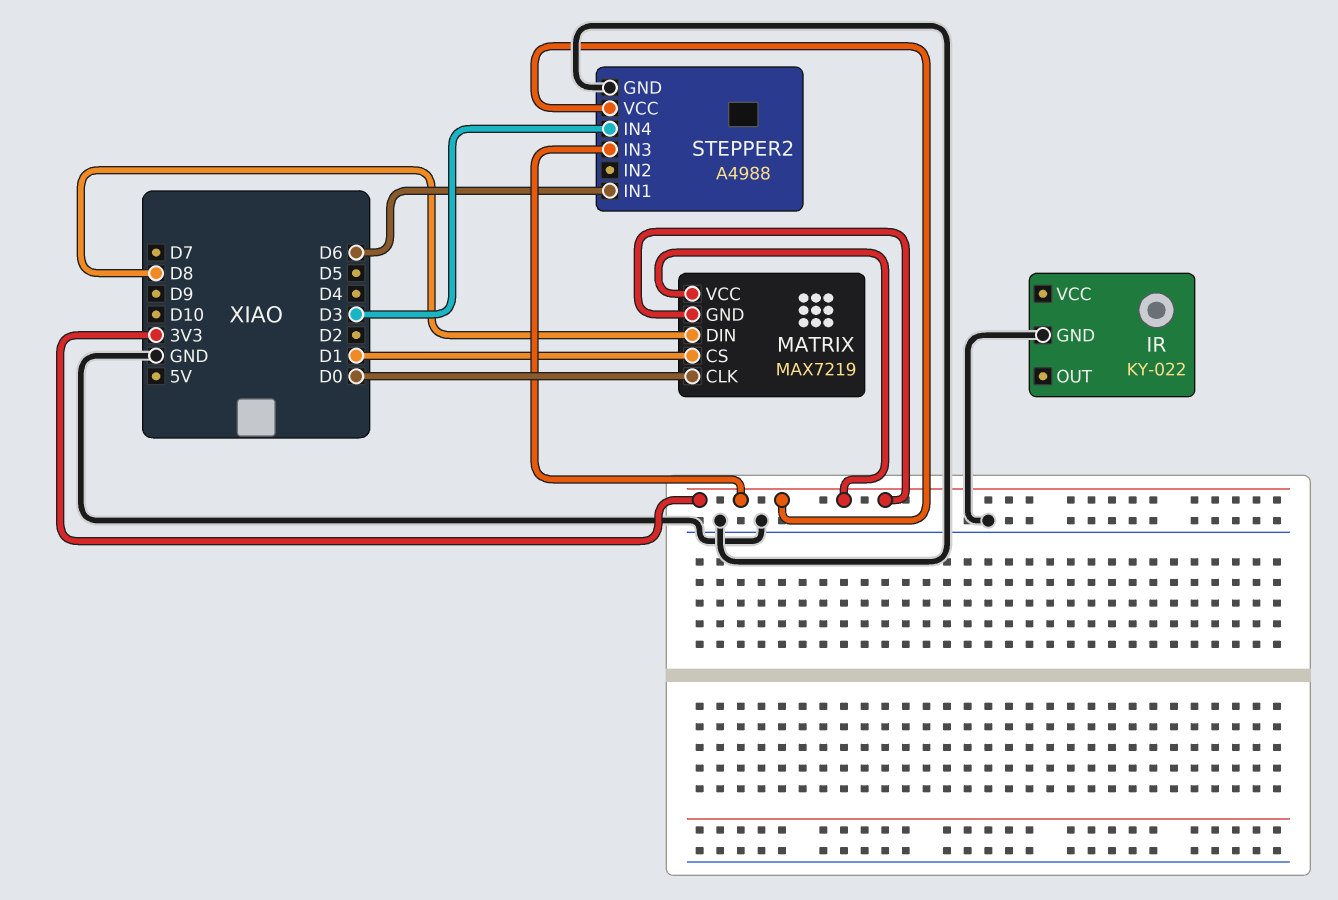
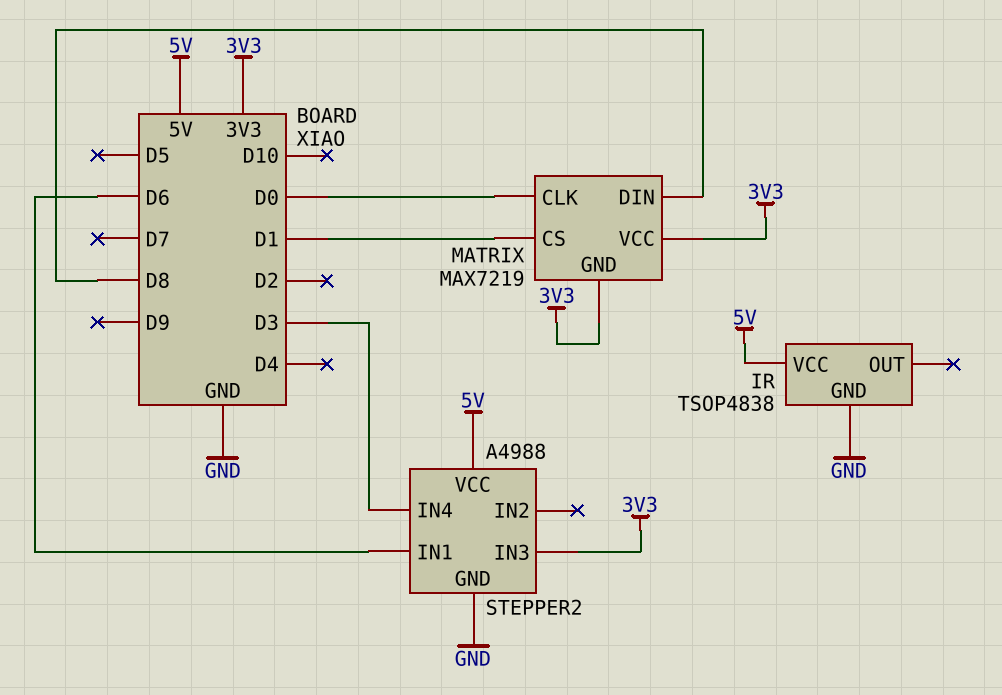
IR: KY-022 -> TSOP4838
IR pin VCC: none -> 5V
STEPPER2 pin VCC: 3V3 -> 5V

